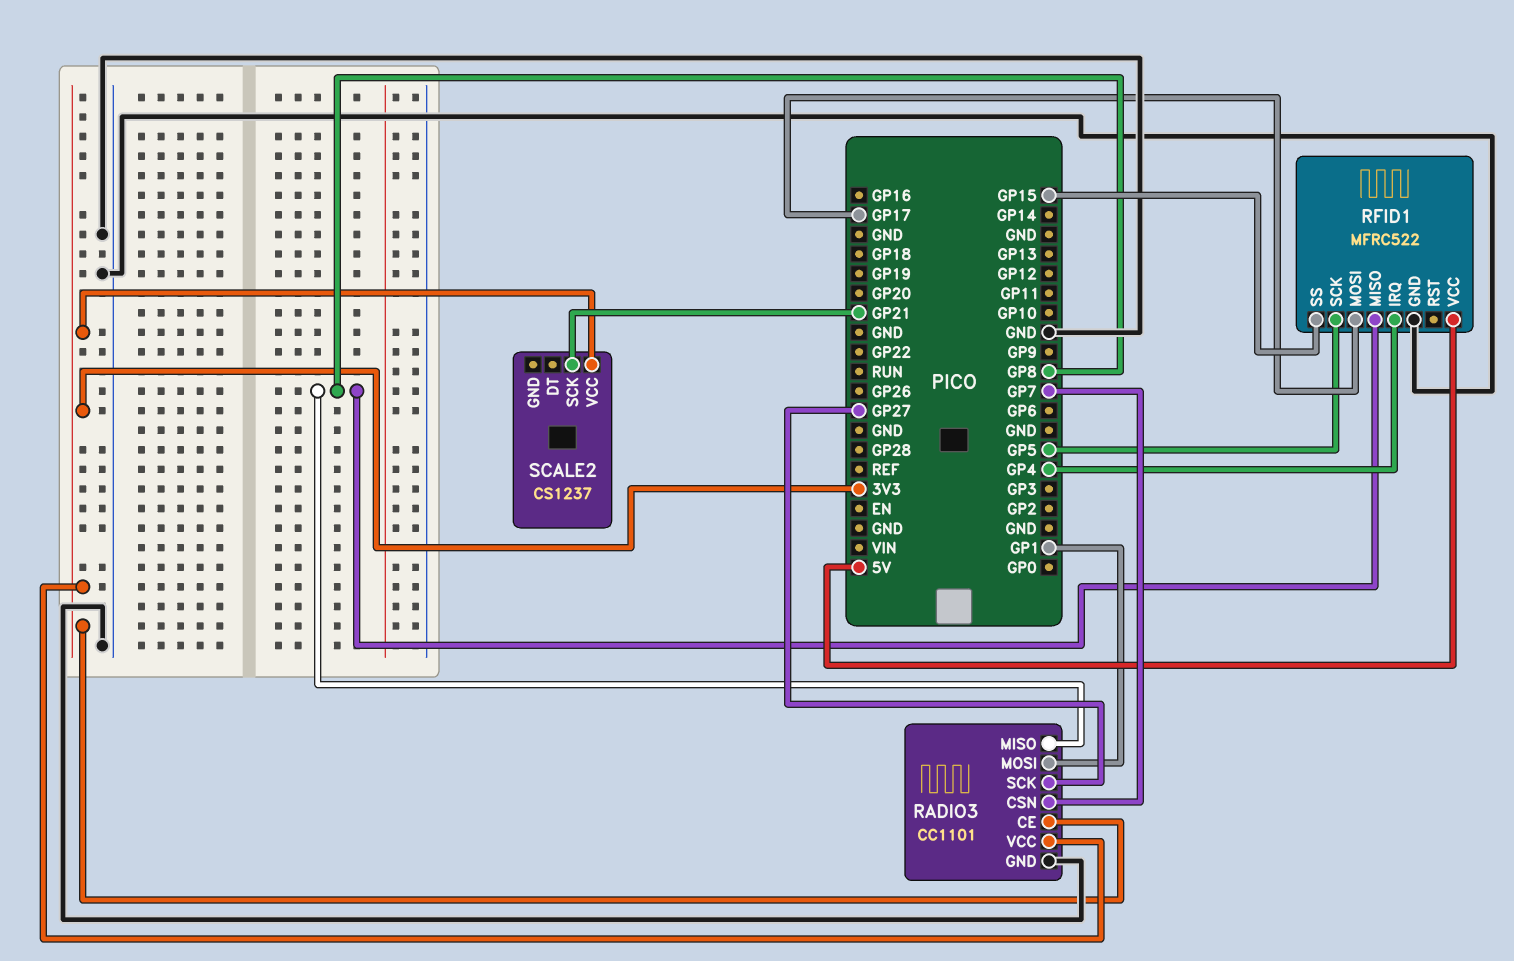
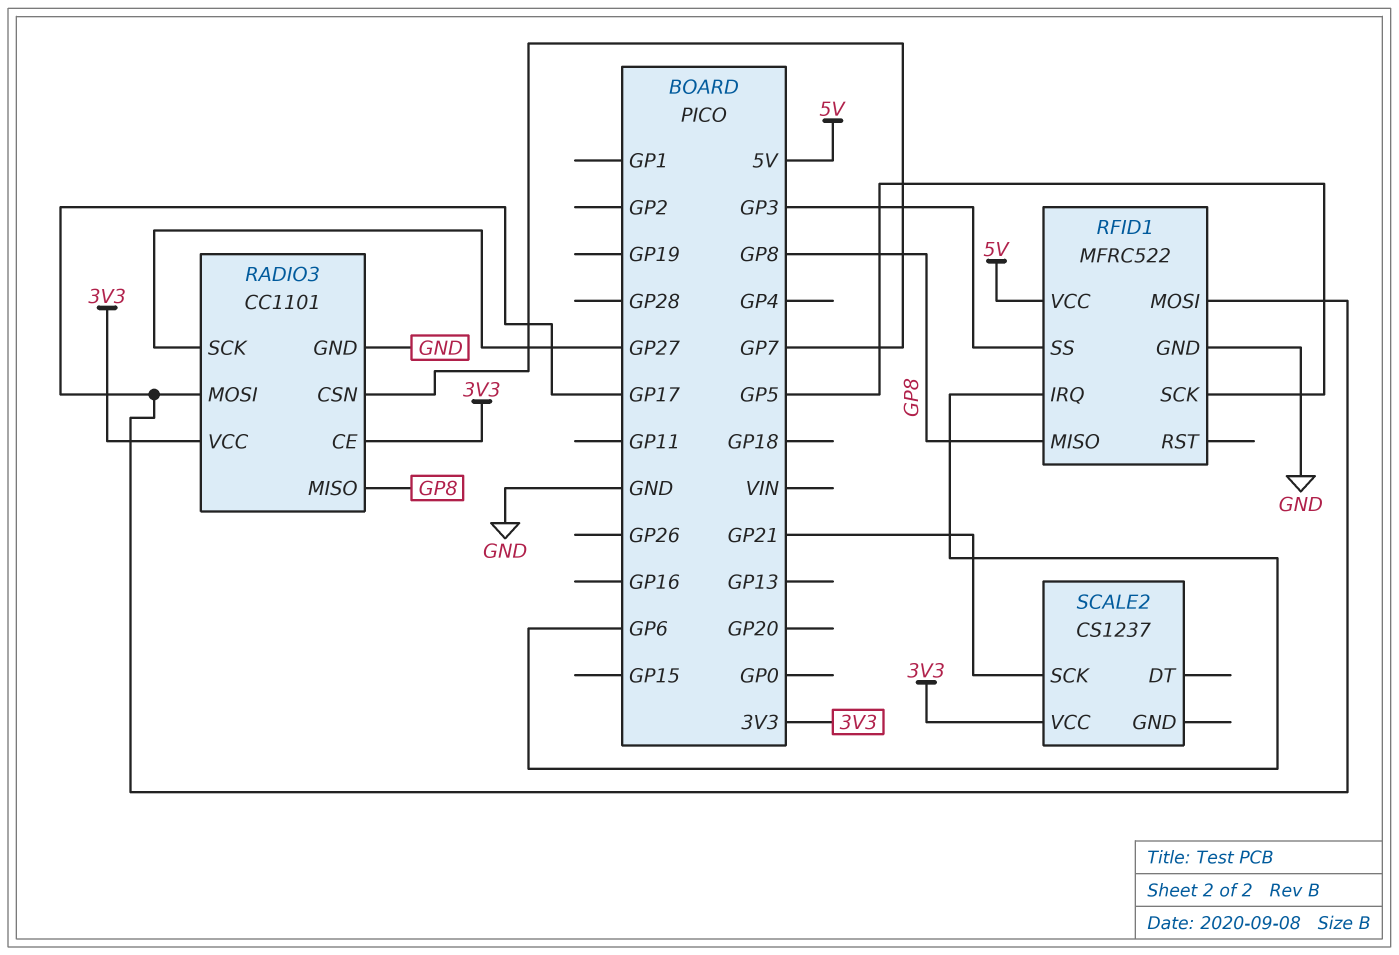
RADIO3 pin MOSI: GP1 -> GP17
RFID1 pin IRQ: GP4 -> GP6
RFID1 pin SS: GP15 -> GP3

